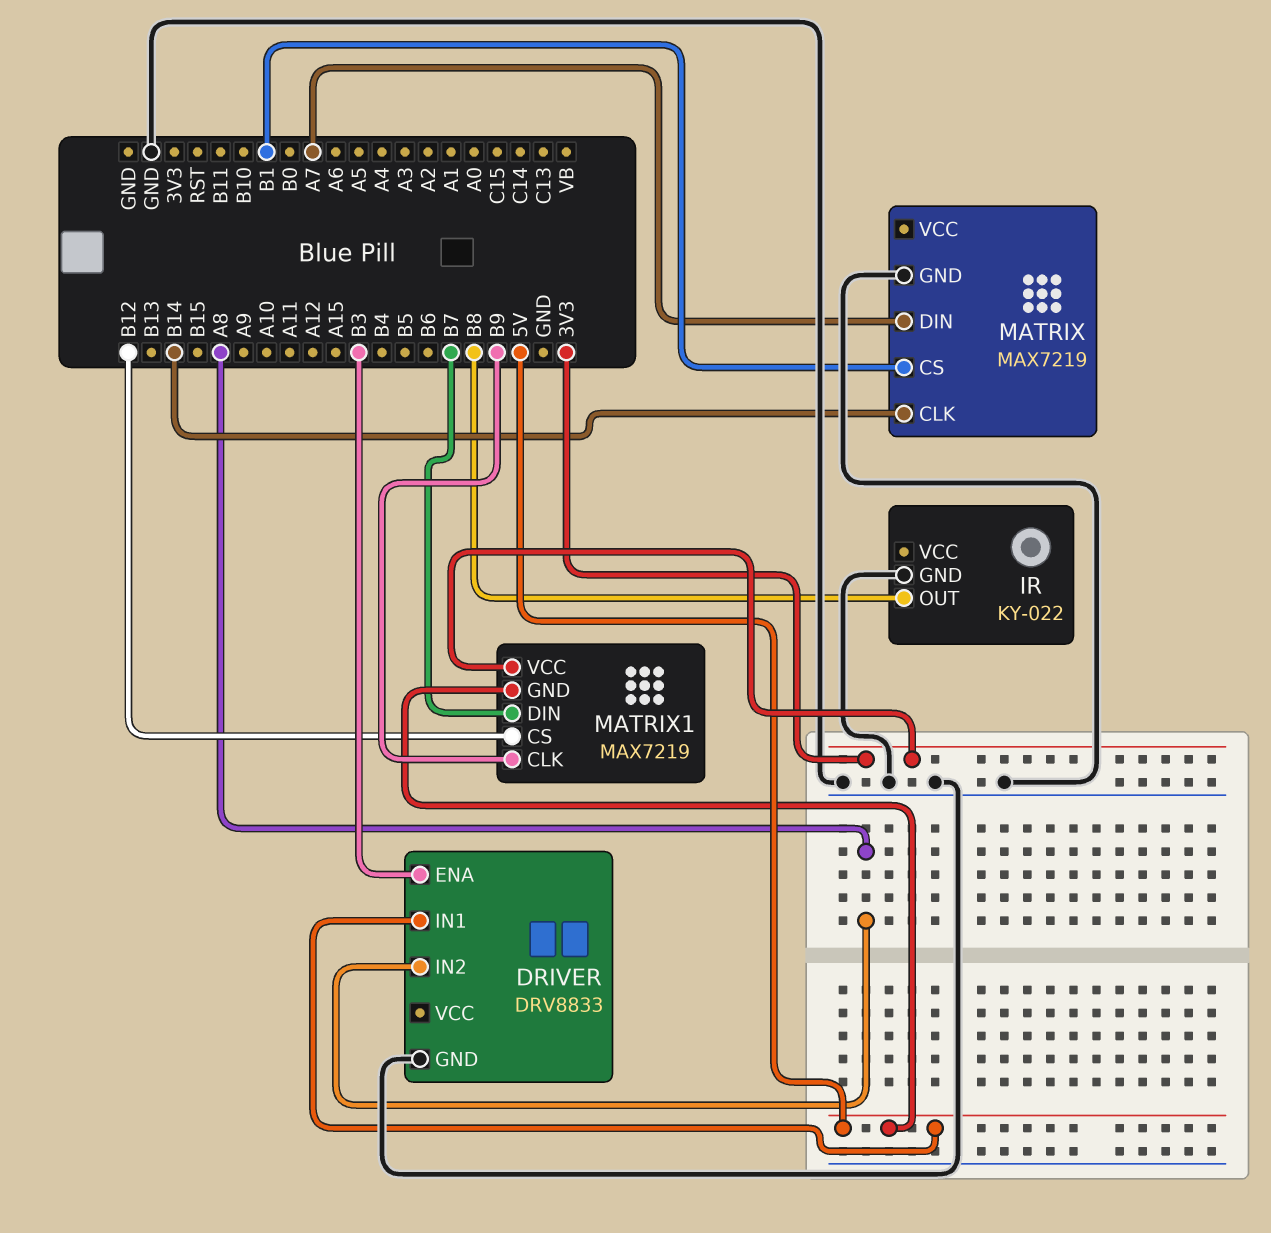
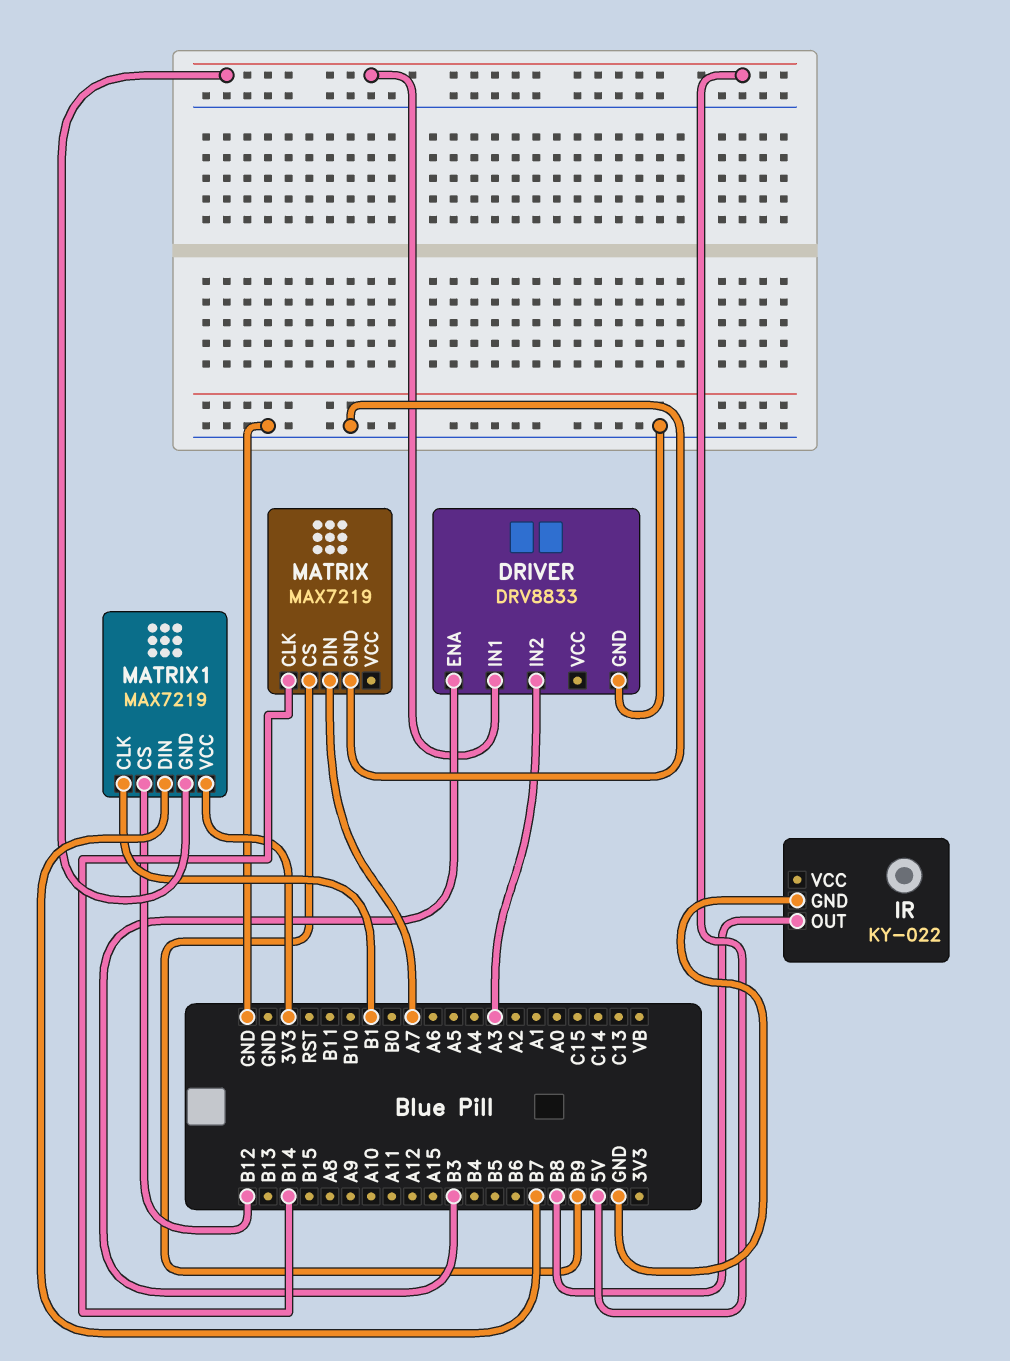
DRIVER pin IN2: A8 -> A3
MATRIX pin CS: B1 -> B9
MATRIX1 pin CLK: B9 -> B1

